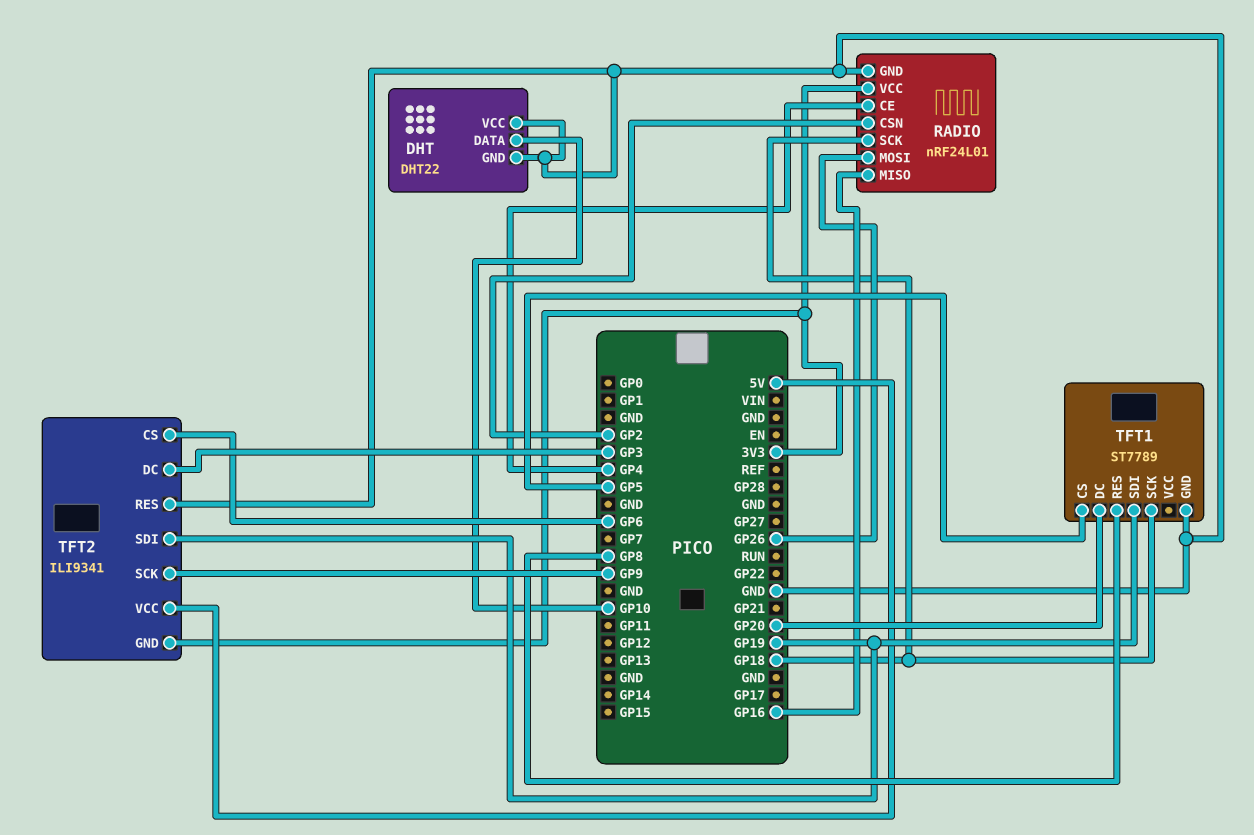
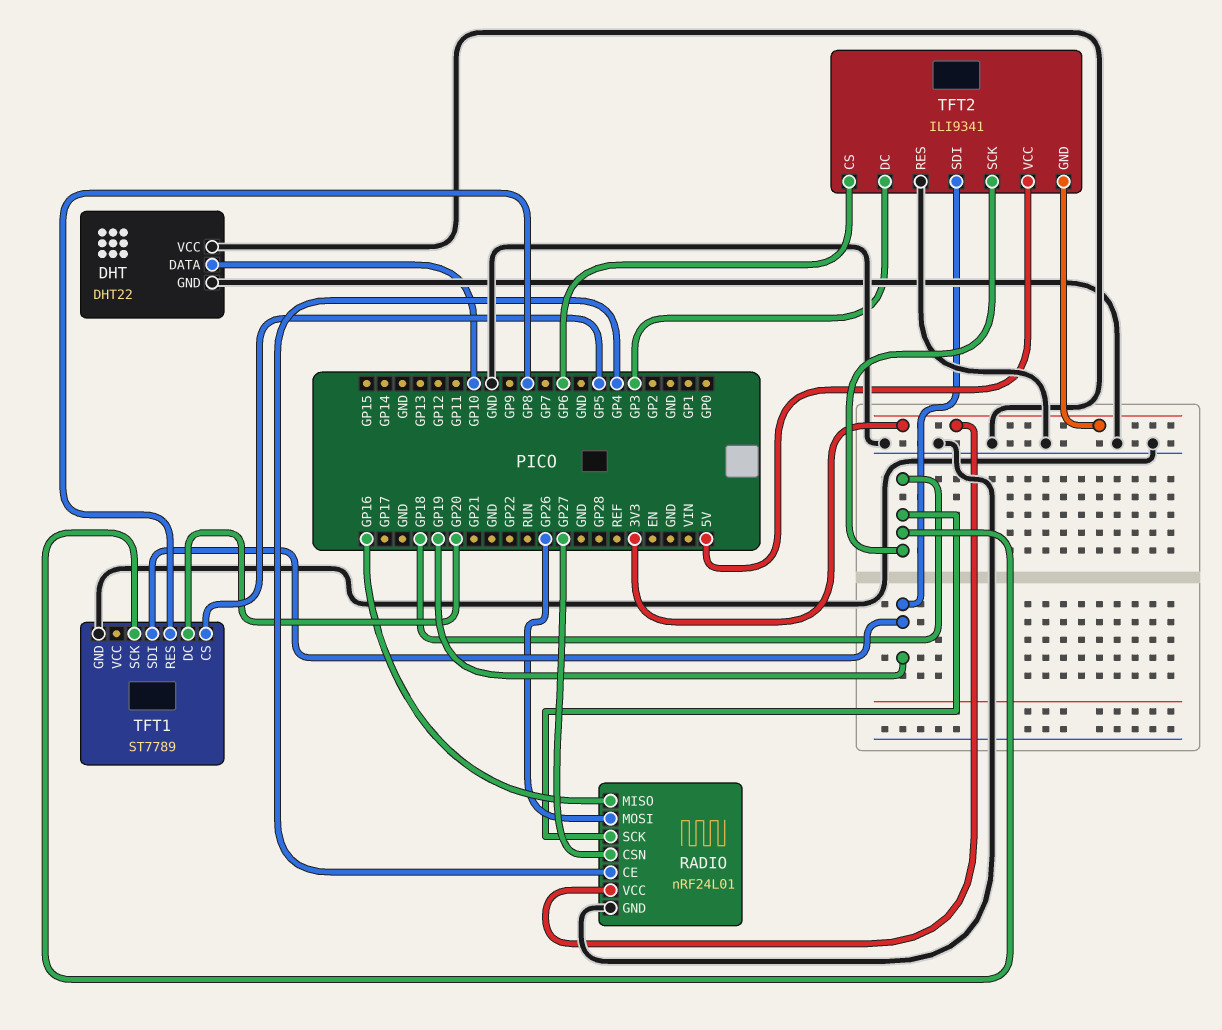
RADIO pin CSN: GP2 -> GP27
TFT2 pin SCK: GP9 -> GP18

